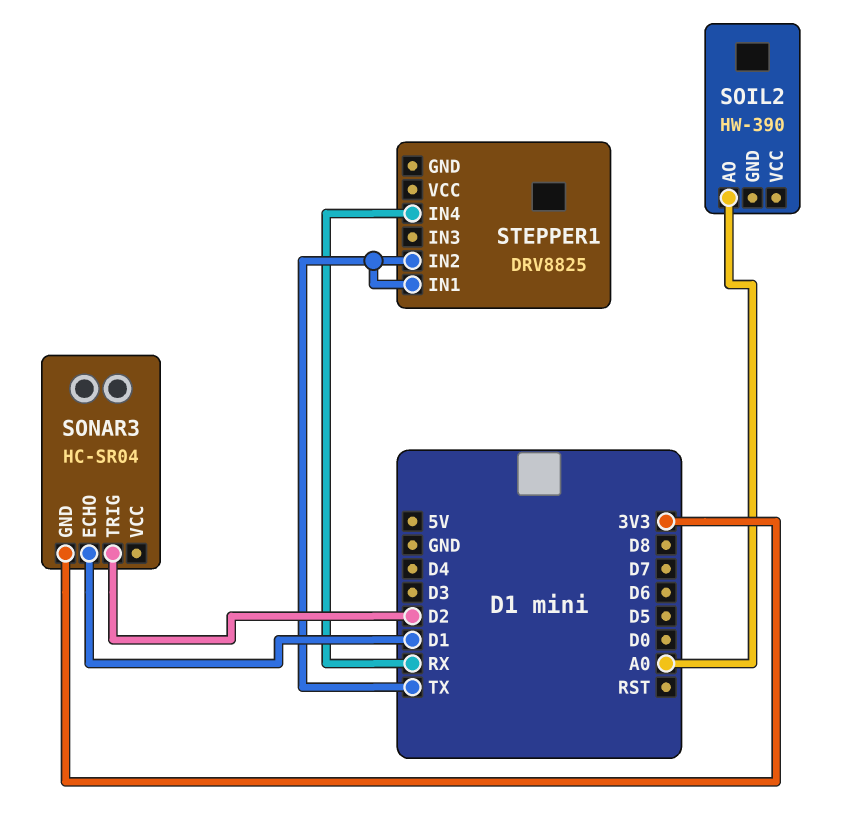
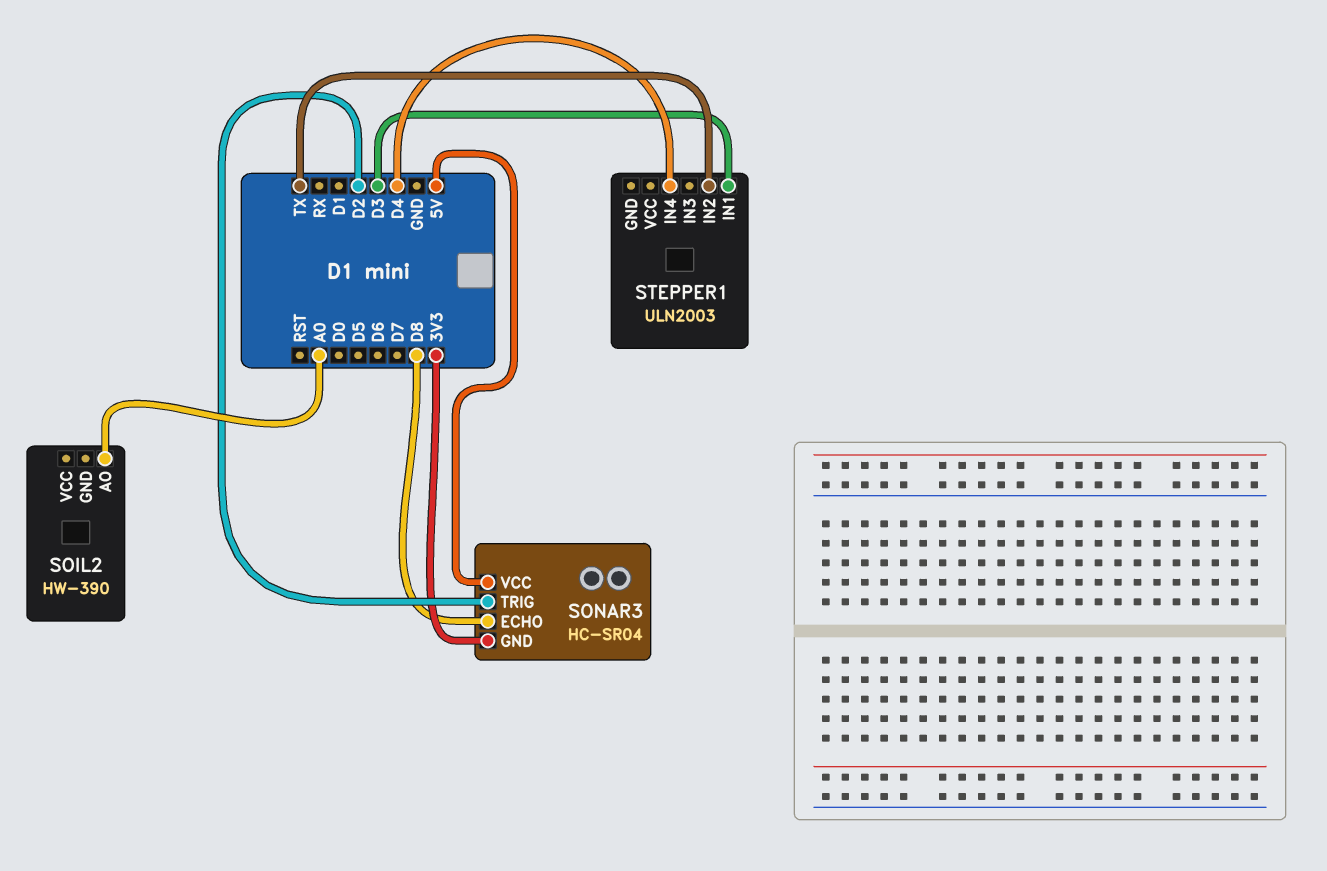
SONAR3 pin ECHO: D1 -> D8
SONAR3 pin VCC: none -> 5V
STEPPER1: DRV8825 -> ULN2003
STEPPER1 pin IN1: TX -> D3
STEPPER1 pin IN4: RX -> D4

